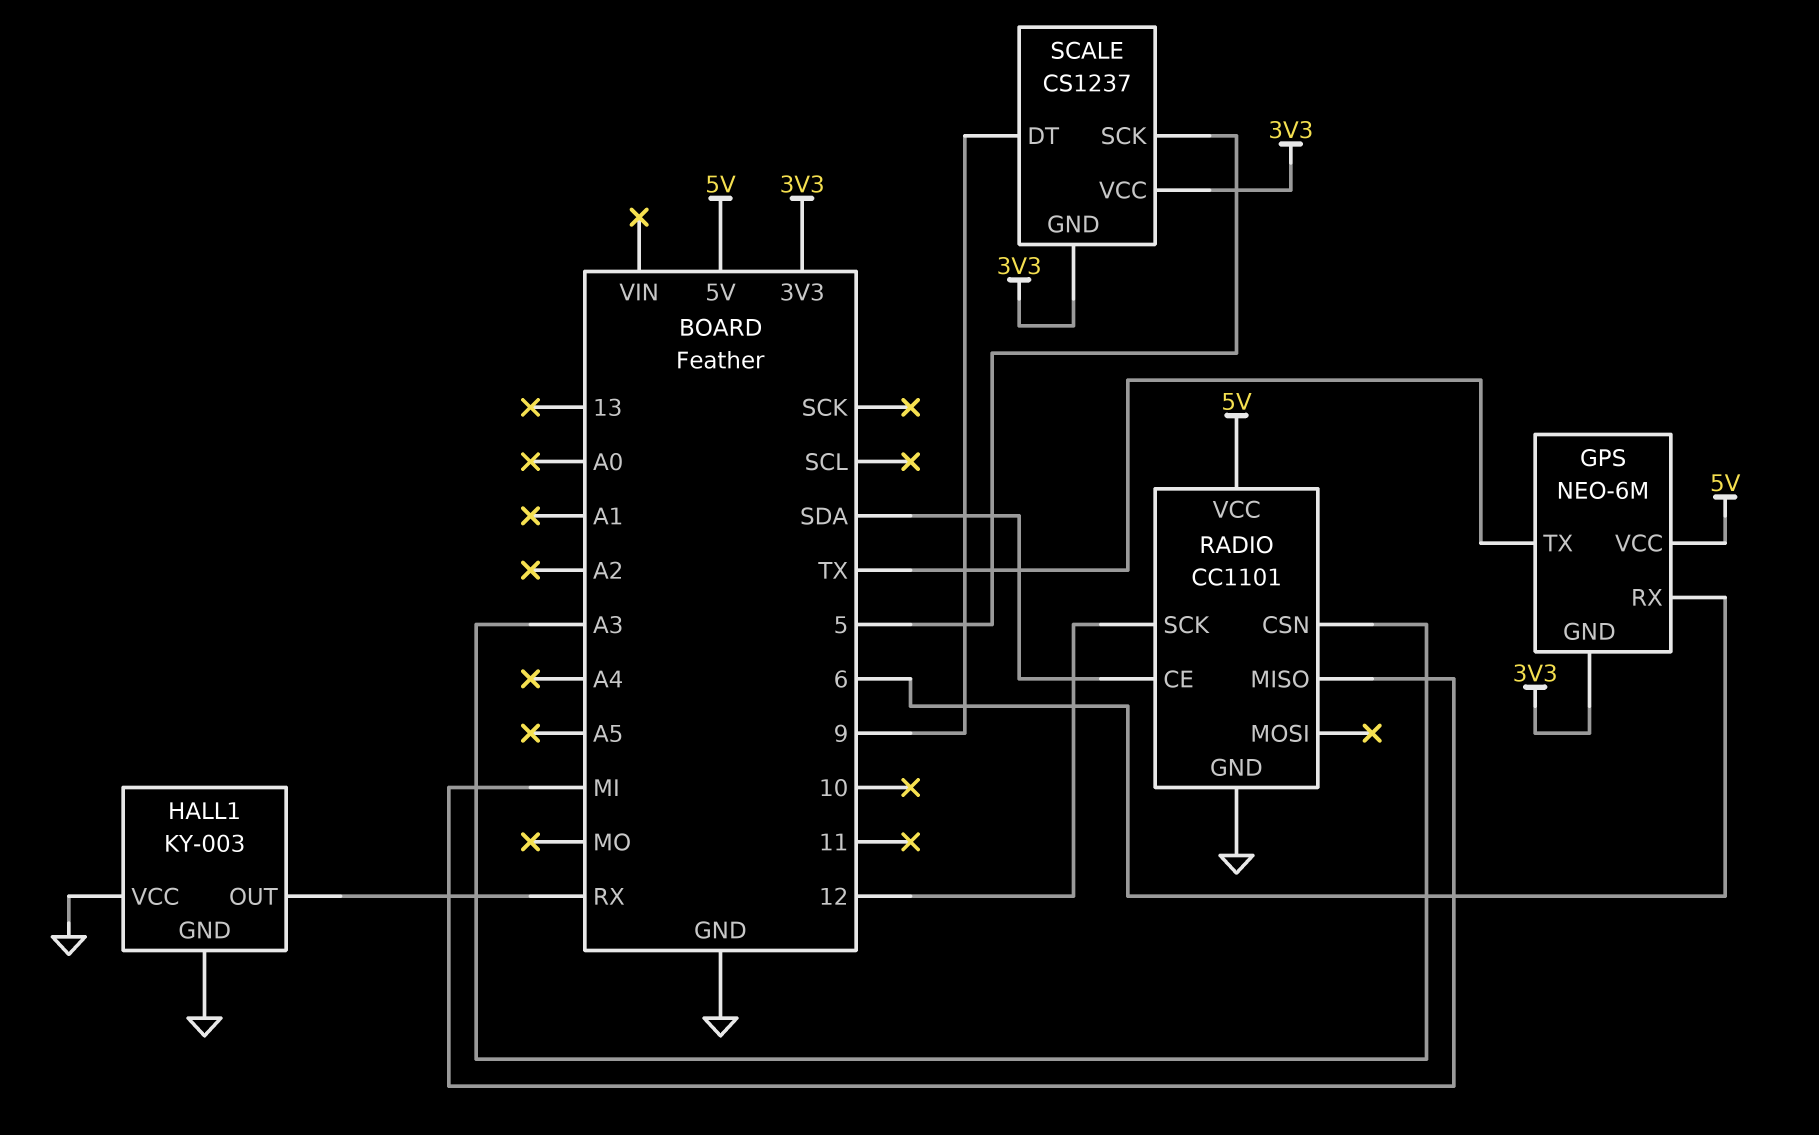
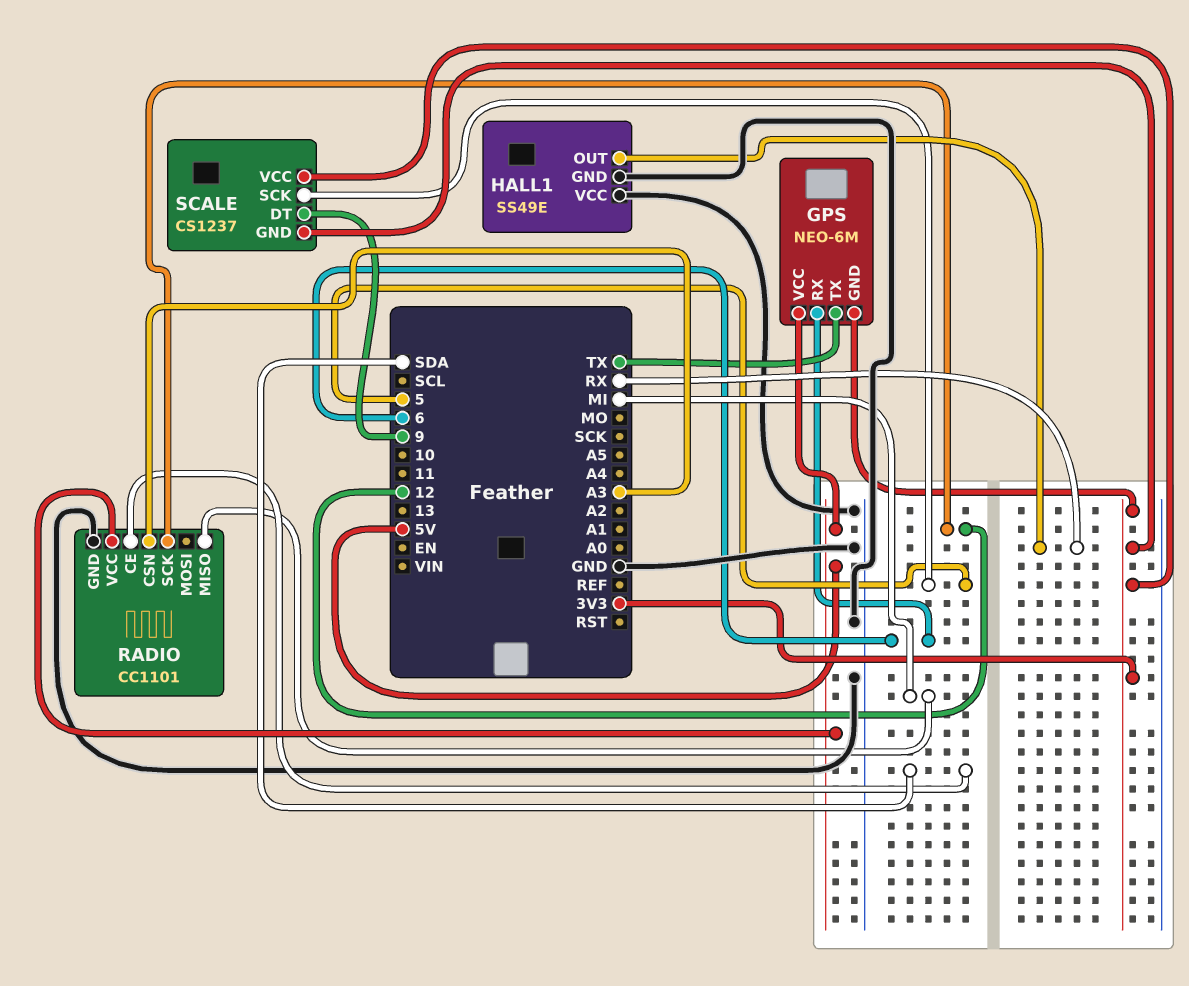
HALL1: KY-003 -> SS49E

